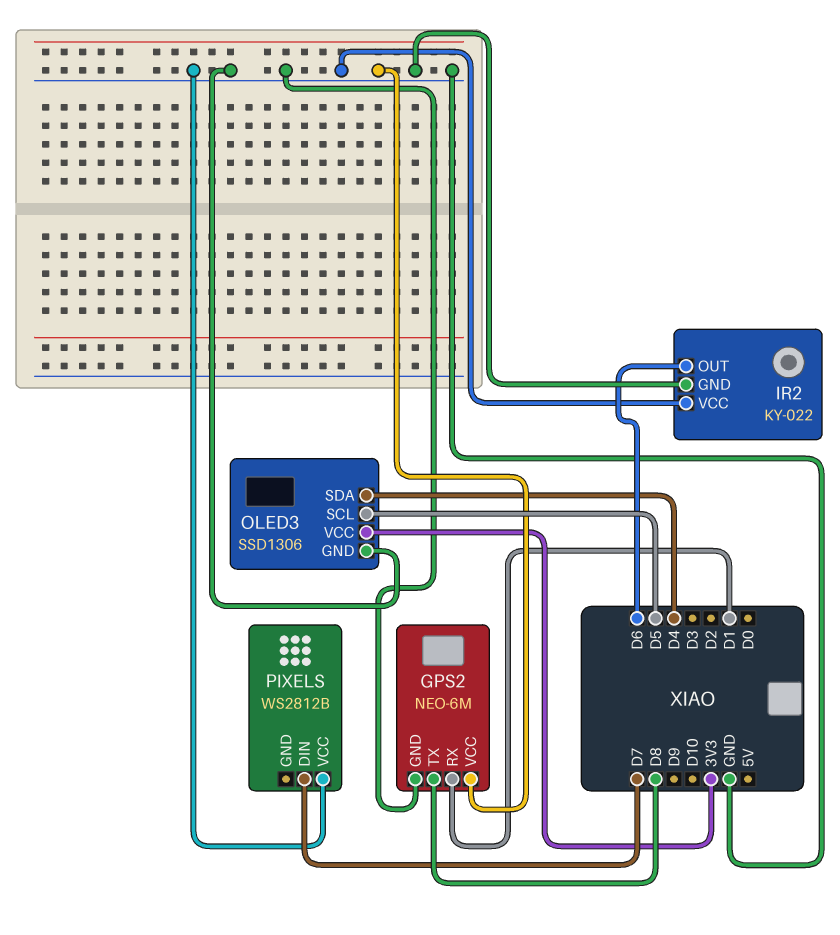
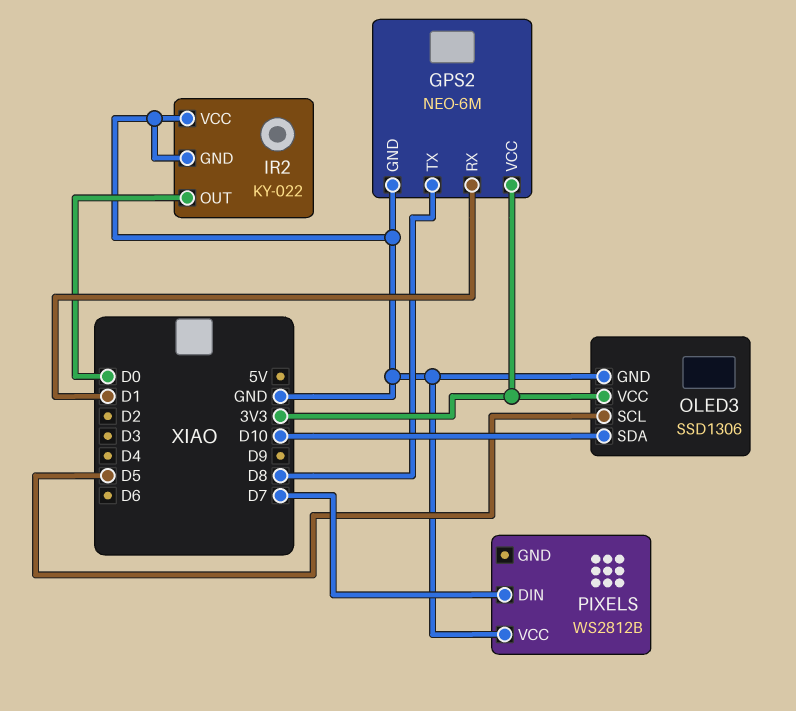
GPS2 pin VCC: GND -> 3V3
IR2 pin OUT: D6 -> D0
OLED3 pin SDA: D4 -> D10

